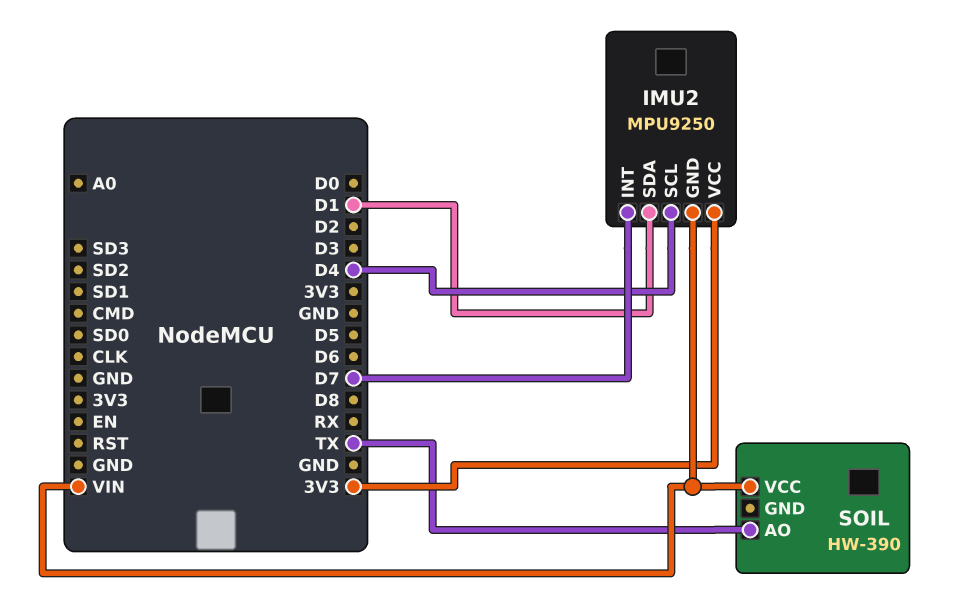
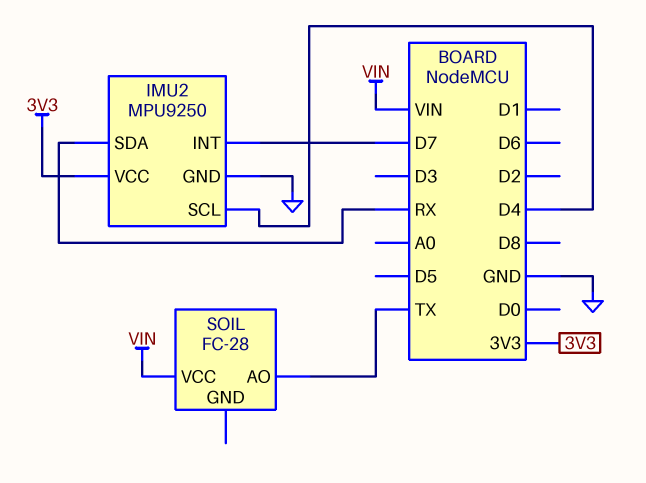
IMU2 pin GND: VIN -> GND
IMU2 pin SDA: D1 -> RX
SOIL: HW-390 -> FC-28

